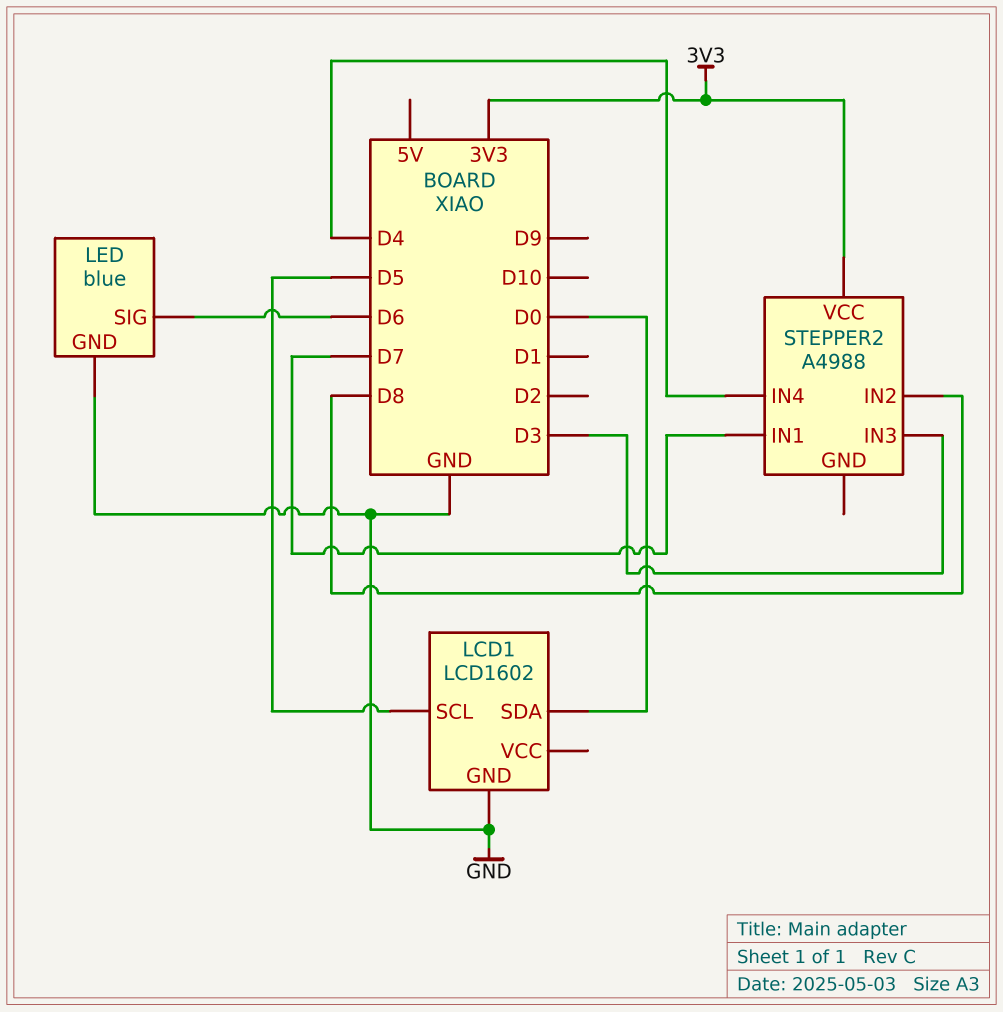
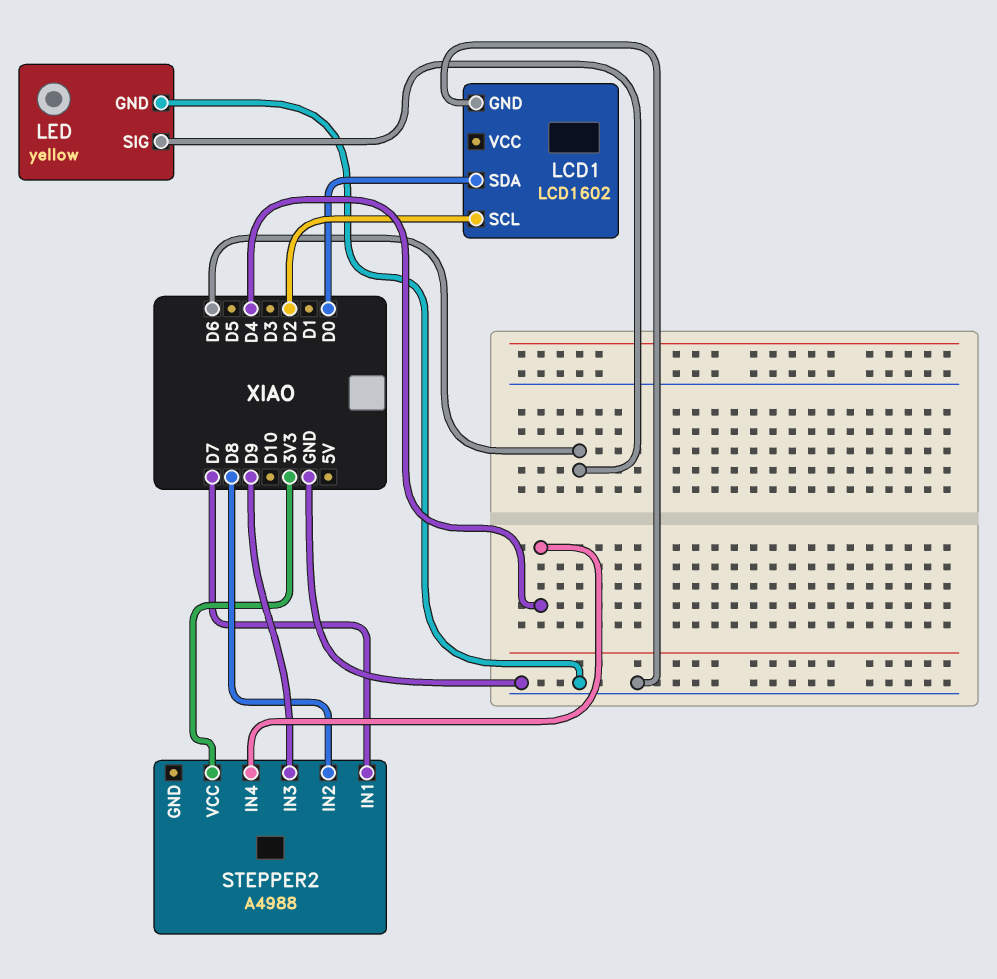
LCD1 pin SCL: D5 -> D2
LED: blue -> yellow
STEPPER2 pin IN3: D3 -> D9

